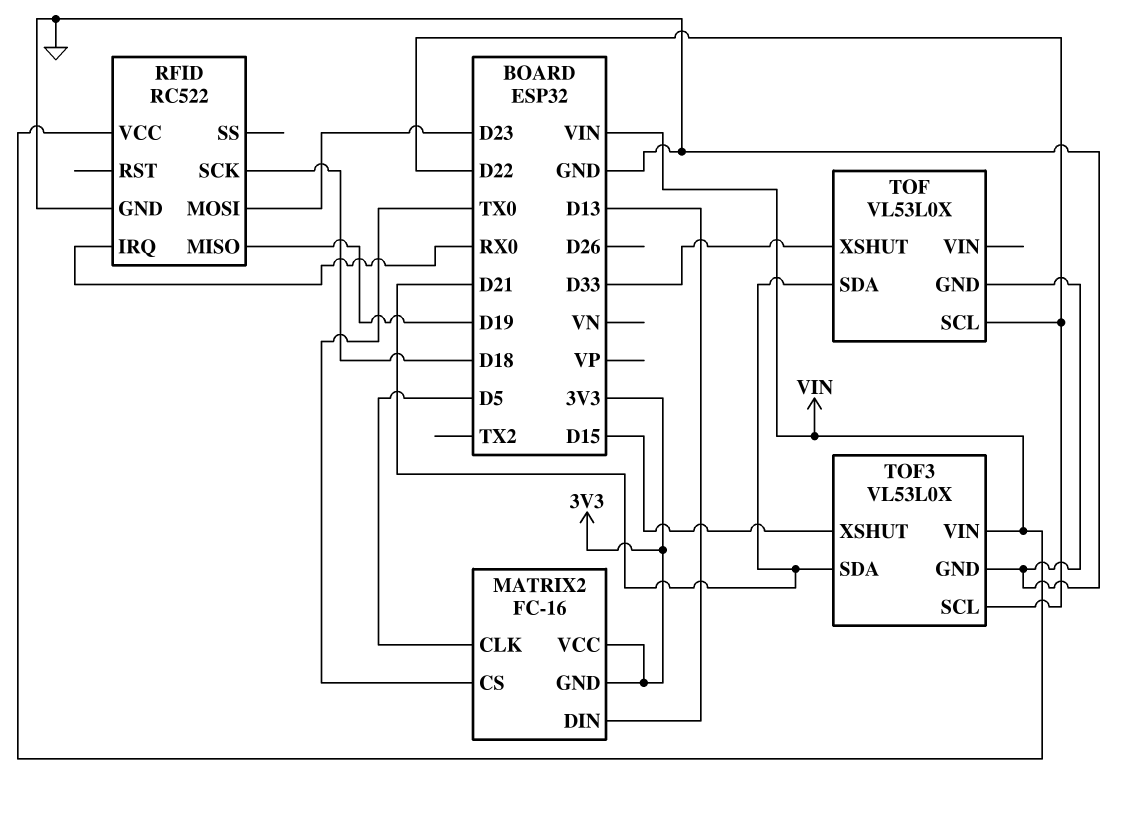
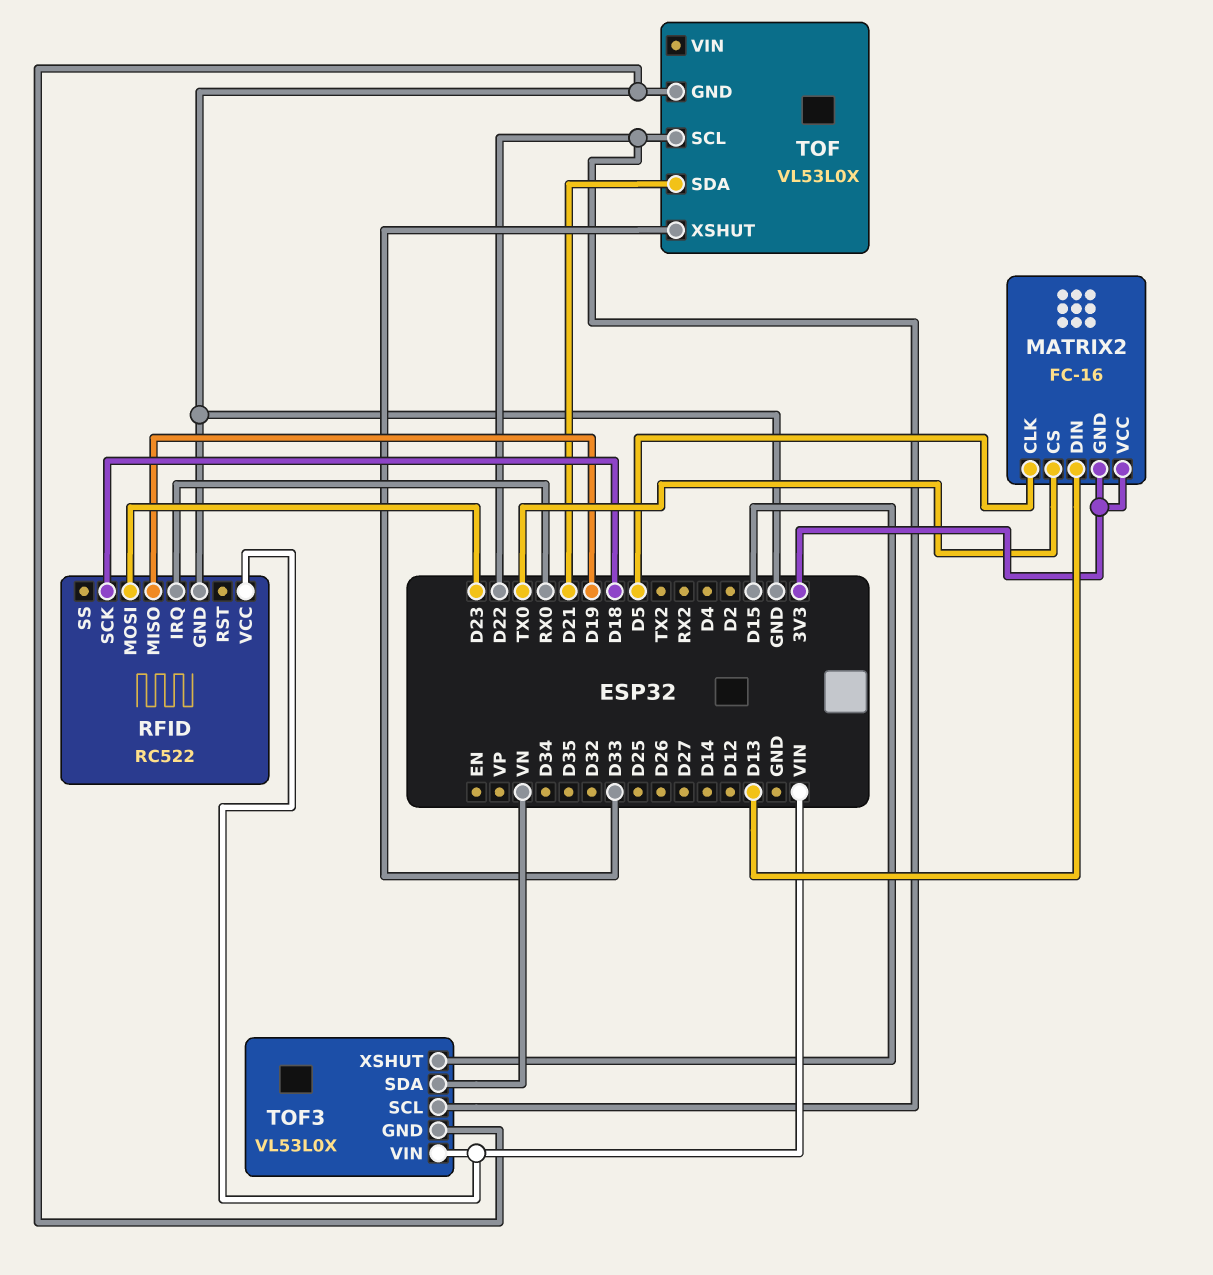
TOF3 pin SDA: D21 -> VN

